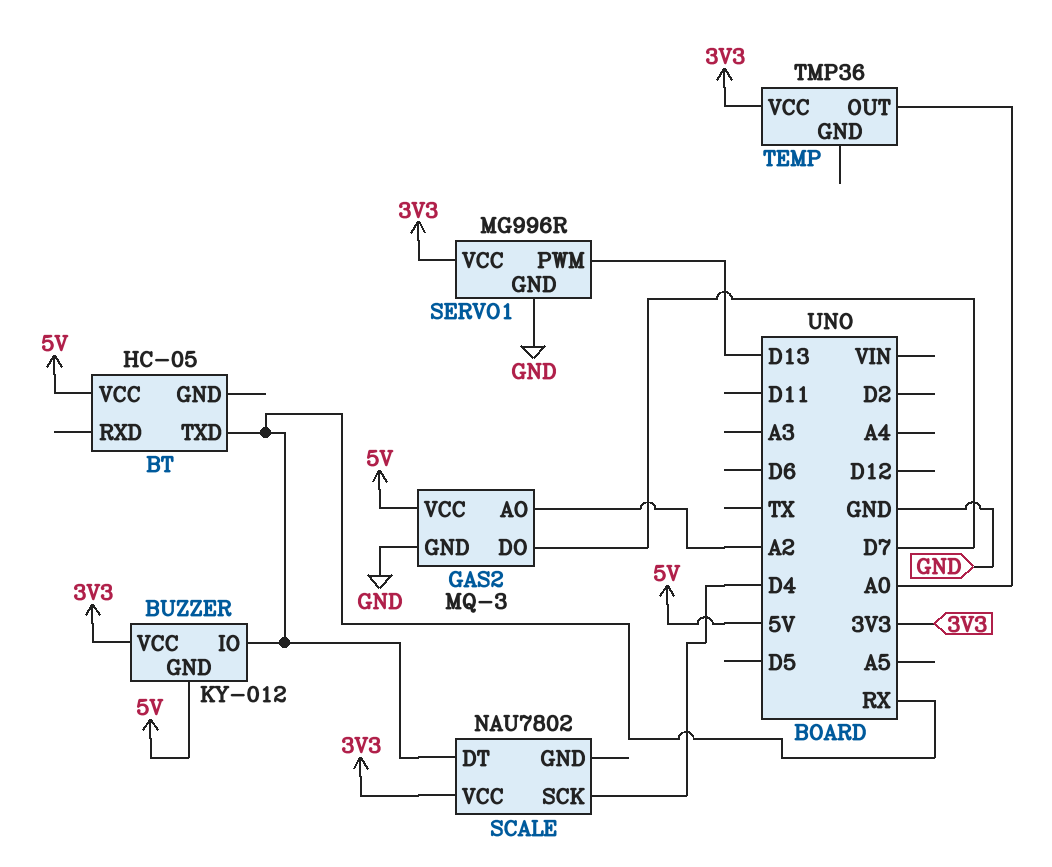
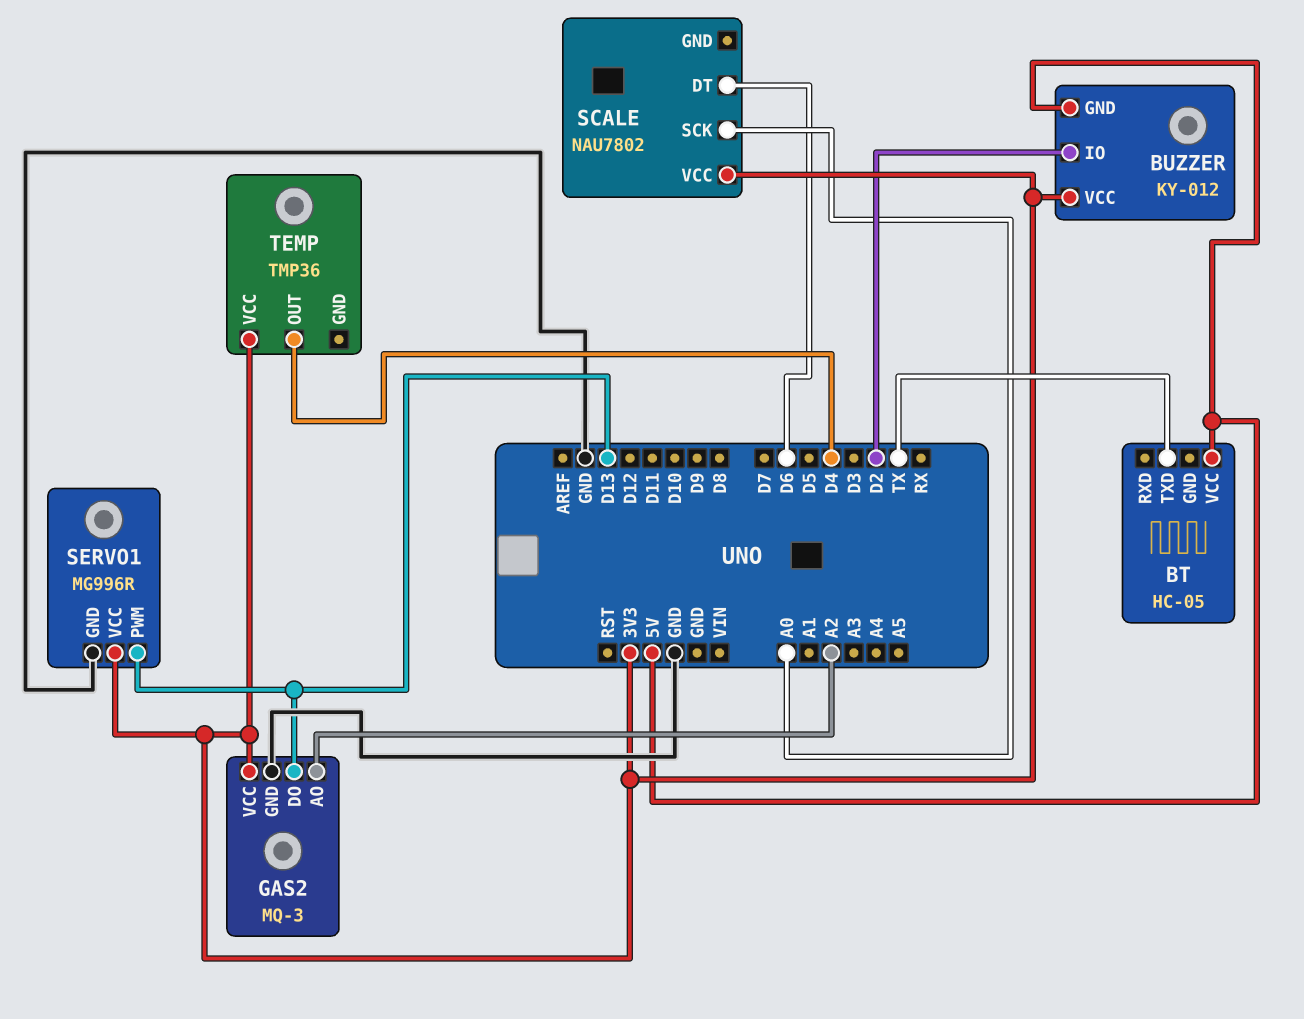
BT pin TXD: RX -> TX
BUZZER pin IO: RX -> D2
GAS2 pin DO: D7 -> D13
GAS2 pin VCC: 5V -> 3V3
SCALE pin DT: RX -> D6
SCALE pin SCK: D4 -> A0
TEMP pin OUT: A0 -> D4

